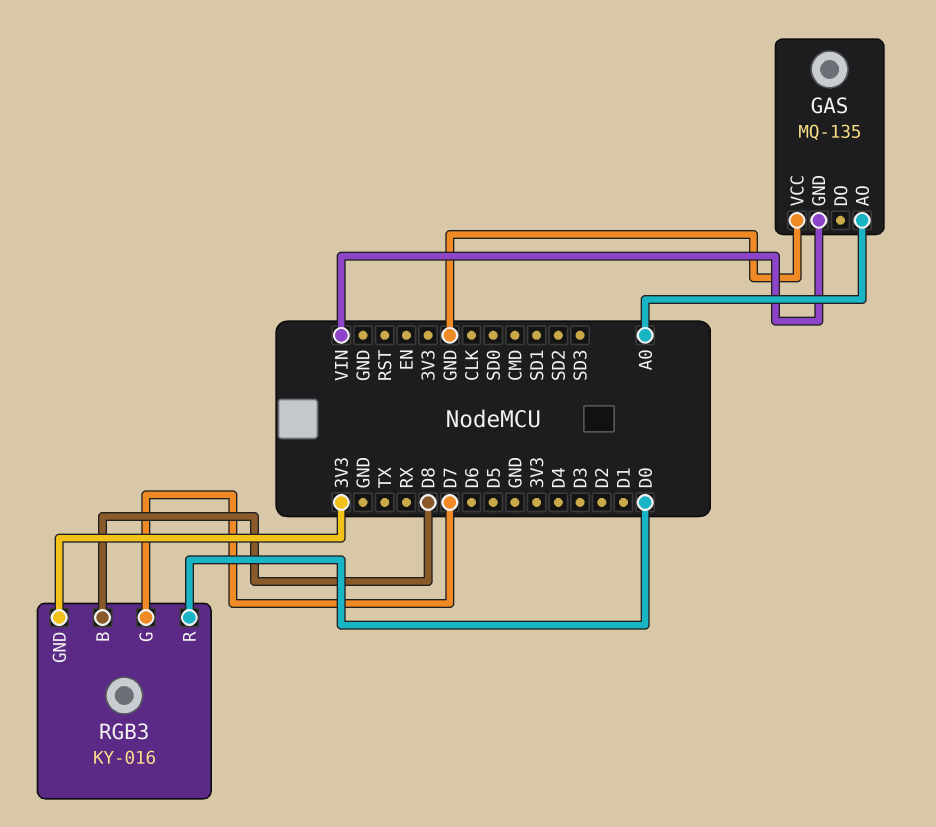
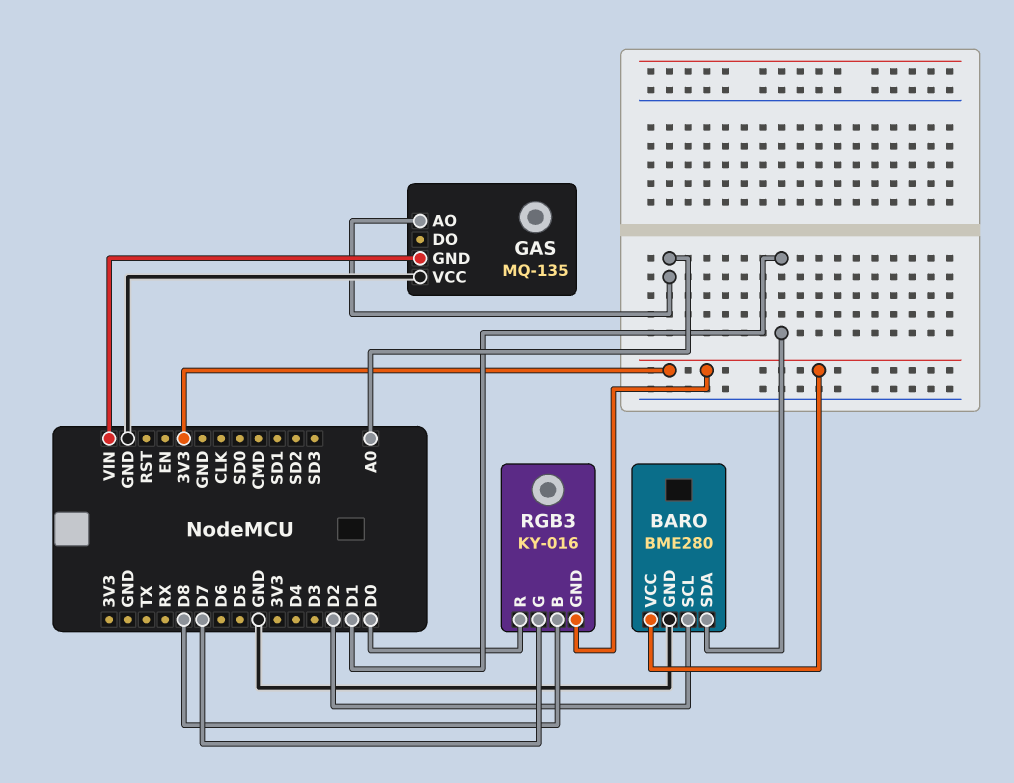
BARO: none -> BME280
BARO pin GND: none -> GND
BARO pin SCL: none -> D2
BARO pin SDA: none -> D1
BARO pin VCC: none -> 3V3

